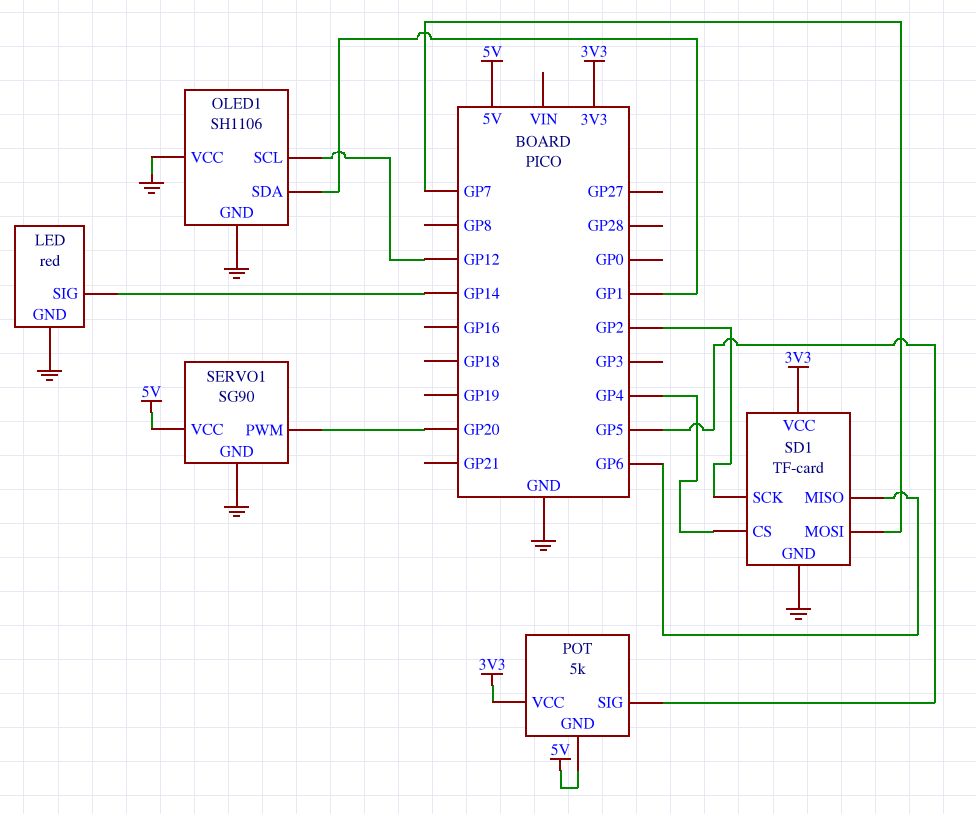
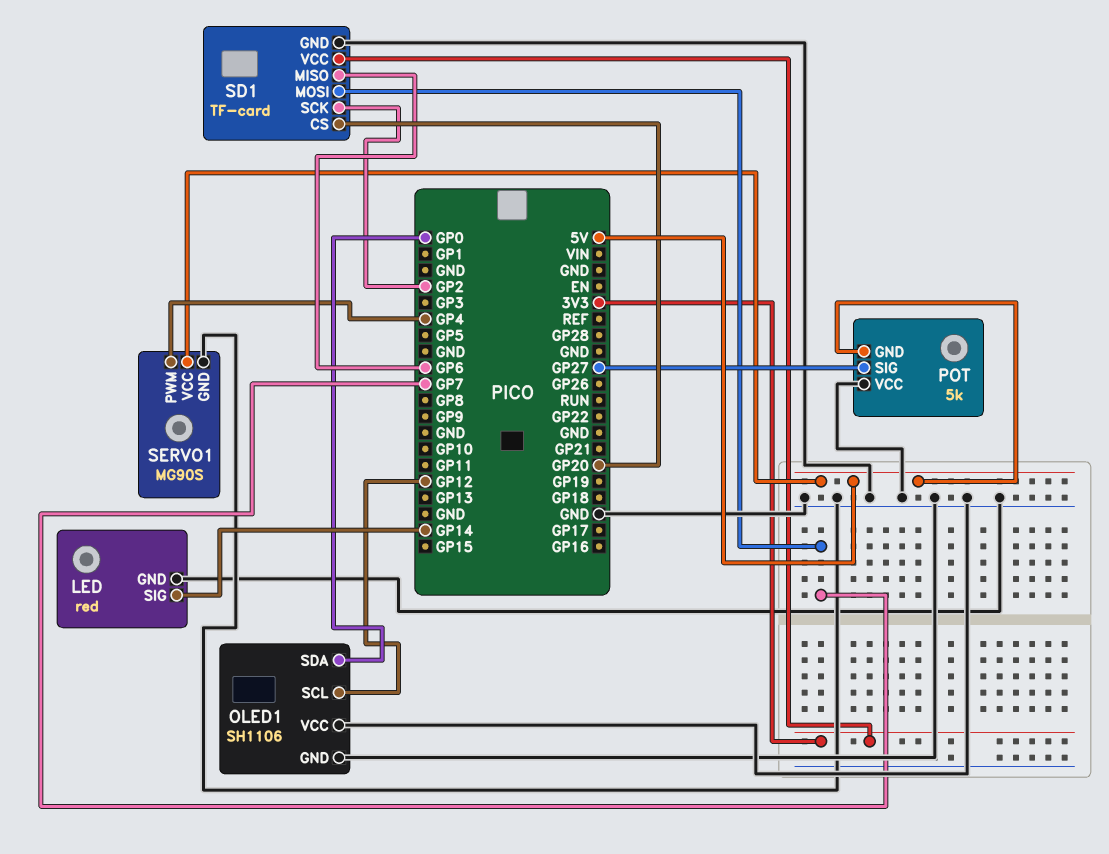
OLED1 pin SDA: GP1 -> GP0
POT pin SIG: GP5 -> GP27
POT pin VCC: 3V3 -> GND
SD1 pin CS: GP4 -> GP20
SERVO1: SG90 -> MG90S
SERVO1 pin PWM: GP20 -> GP4

